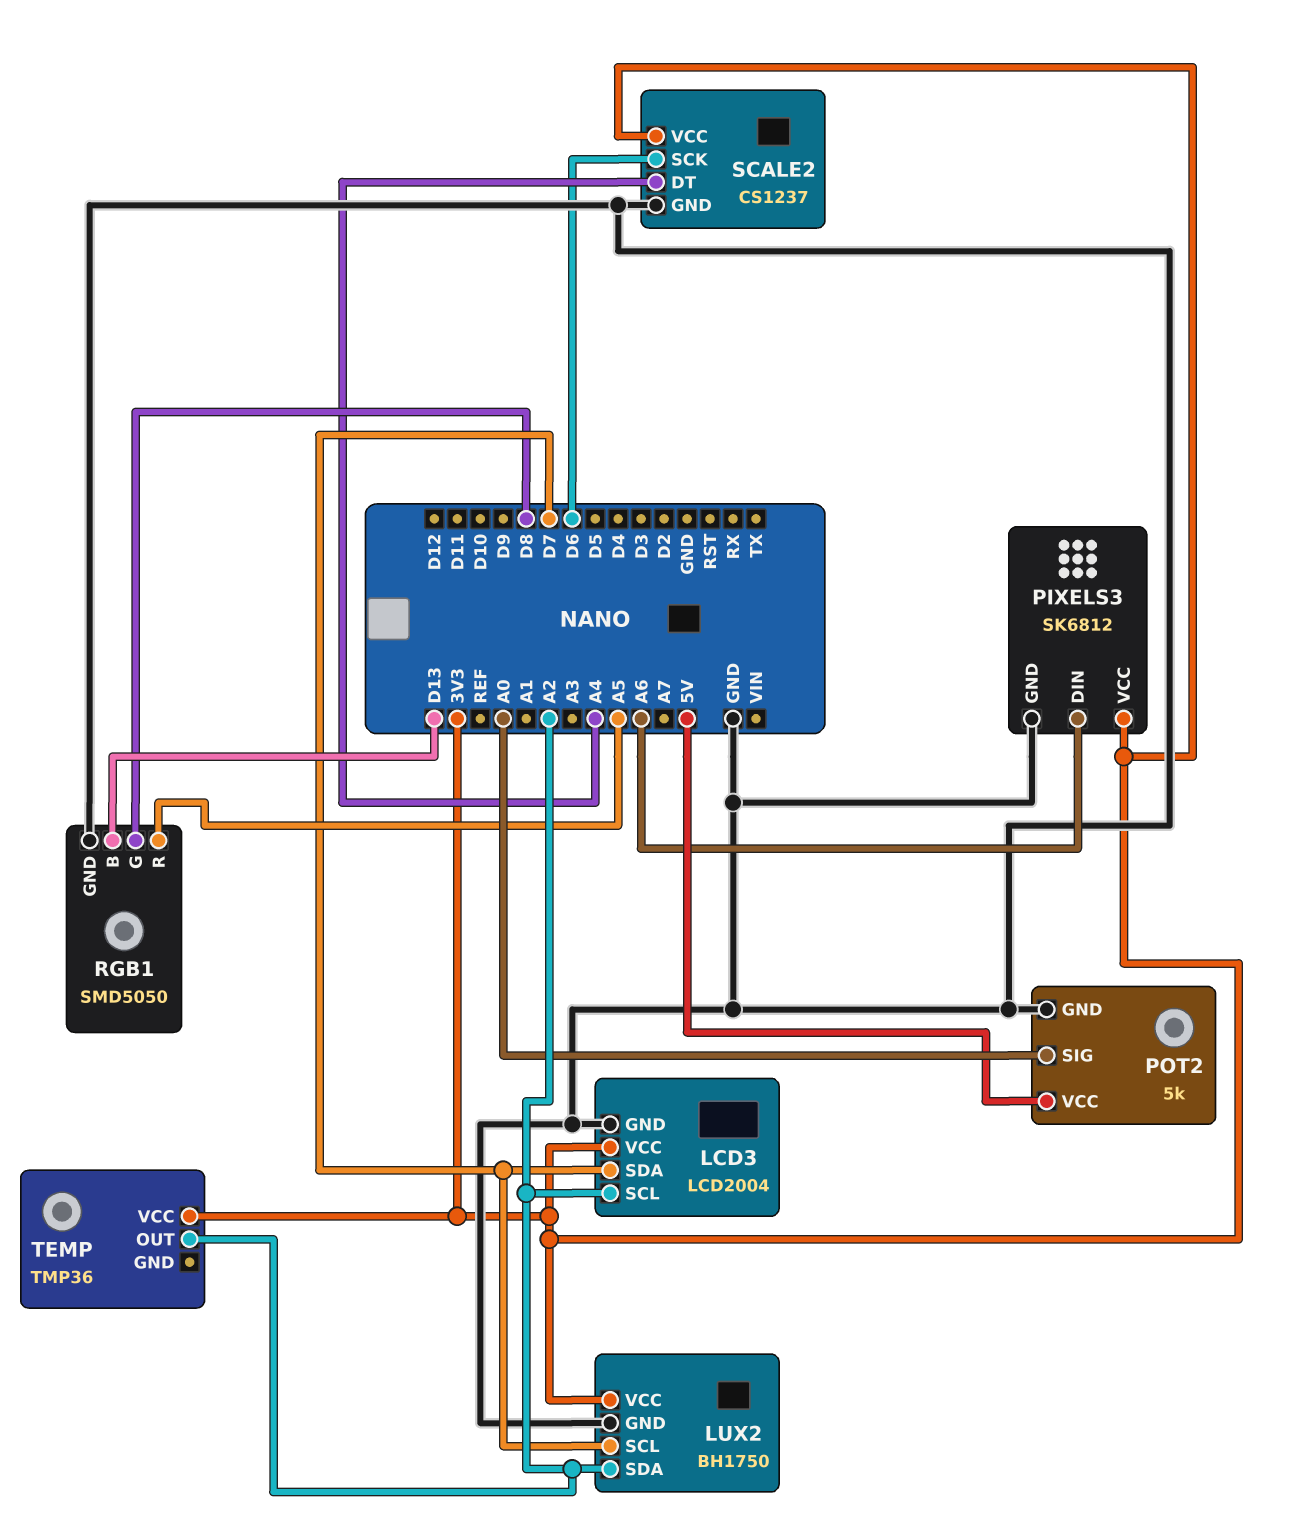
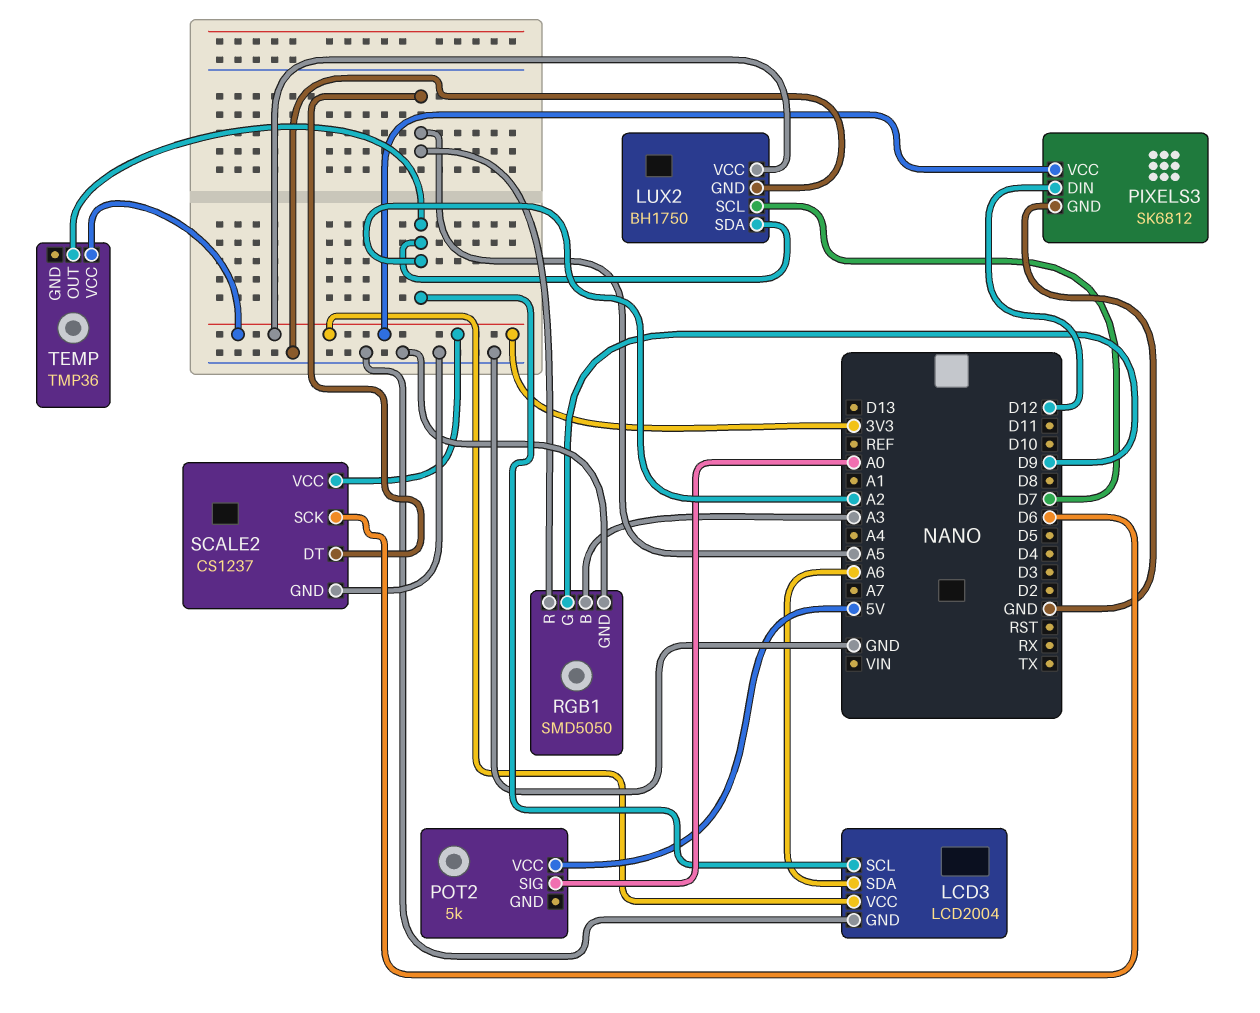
LCD3 pin SDA: D7 -> A6
PIXELS3 pin DIN: A6 -> D12
POT2 pin GND: GND -> none
RGB1 pin B: D13 -> A3
RGB1 pin G: D8 -> D9
SCALE2 pin DT: A4 -> A5

